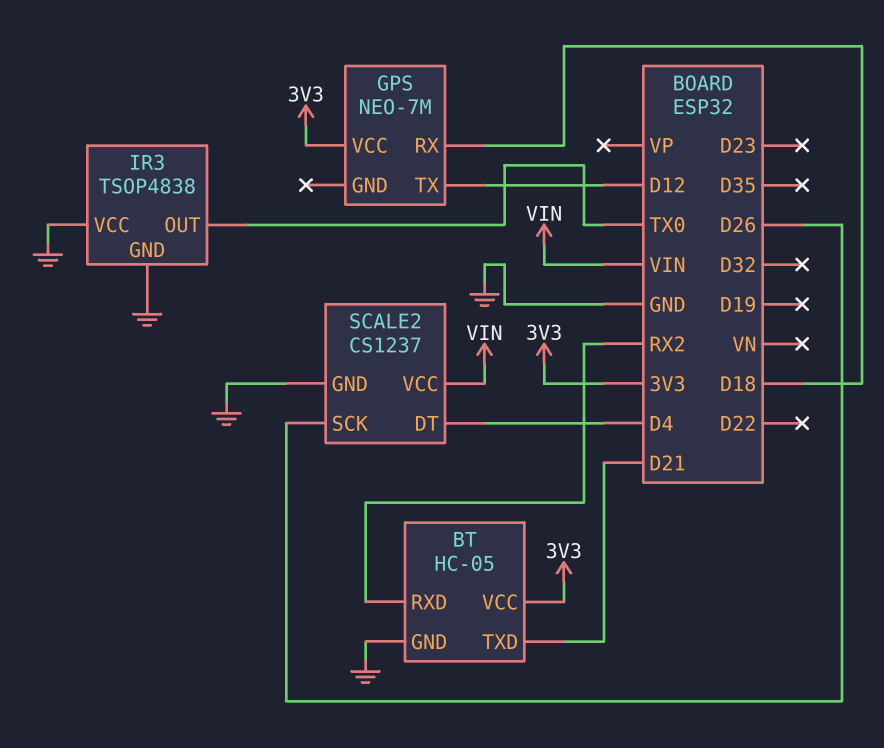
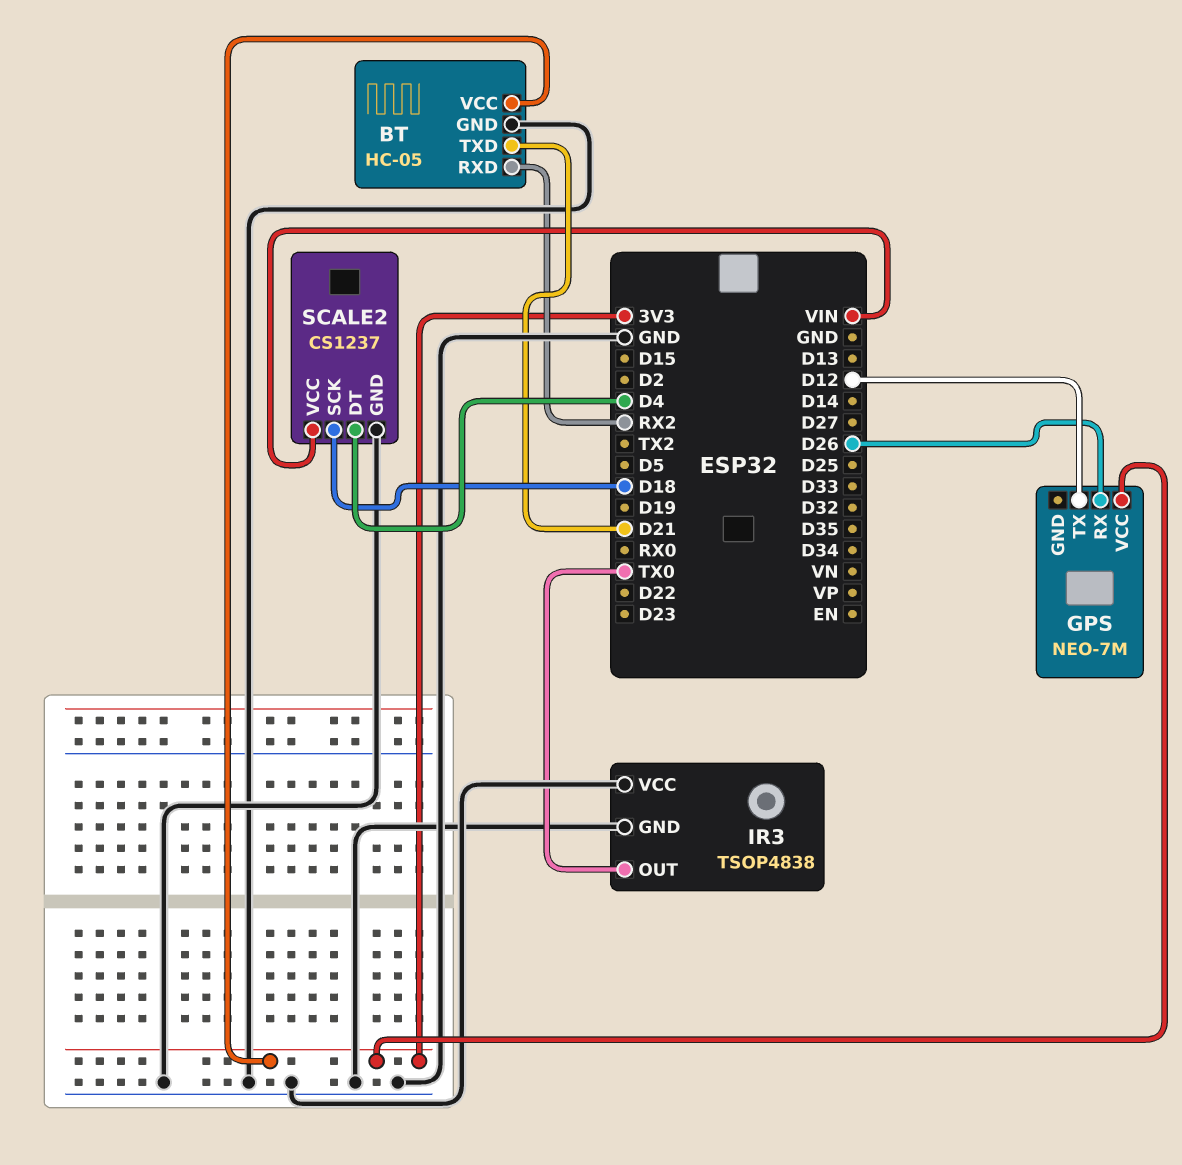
GPS pin RX: D18 -> D26
SCALE2 pin SCK: D26 -> D18

